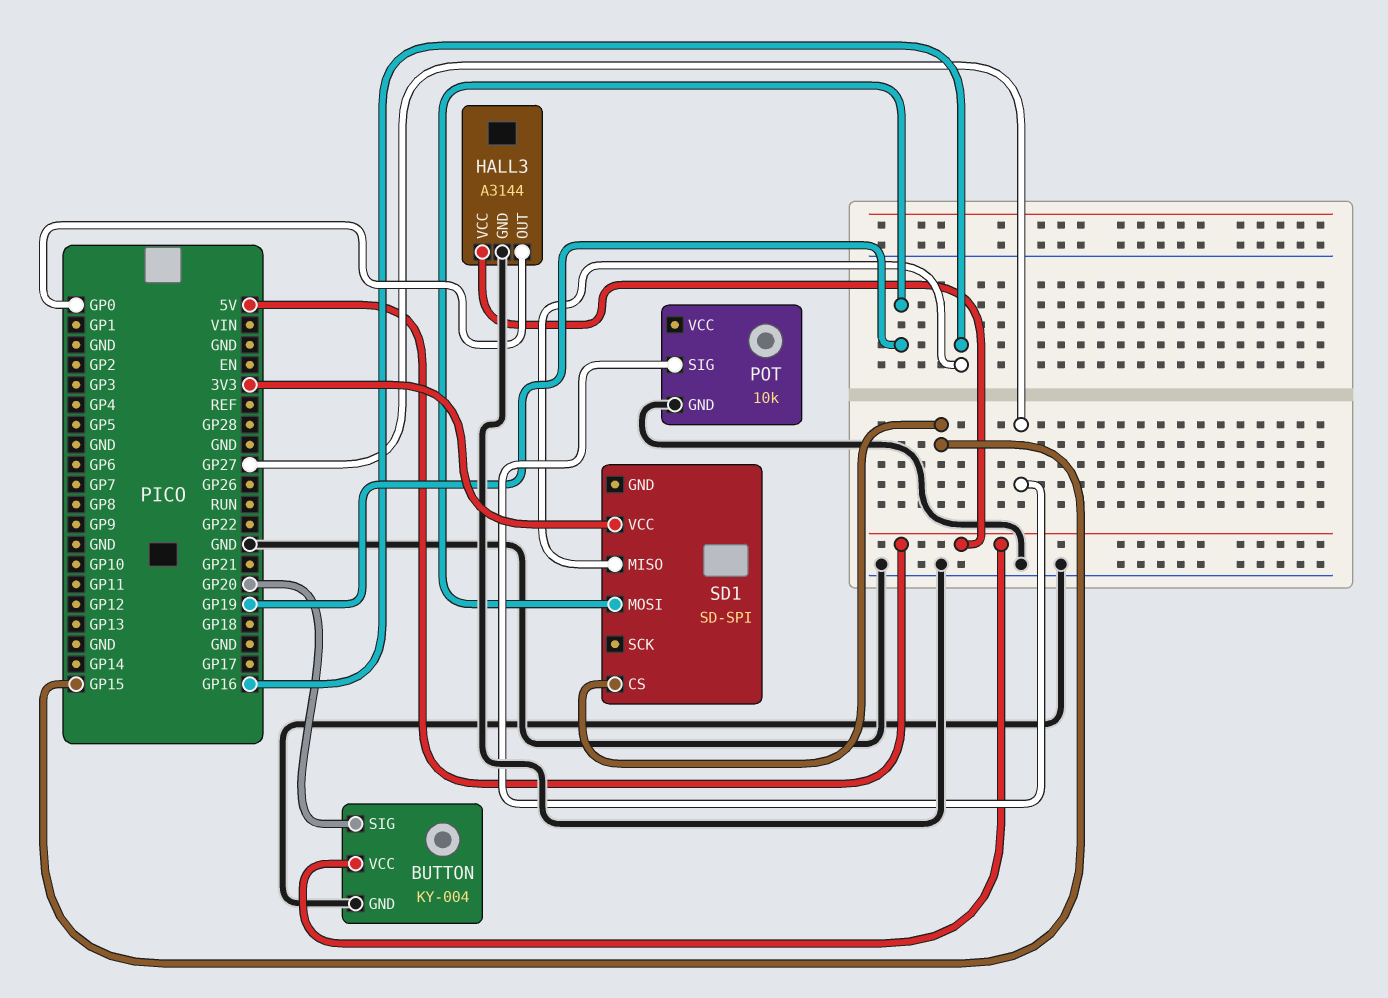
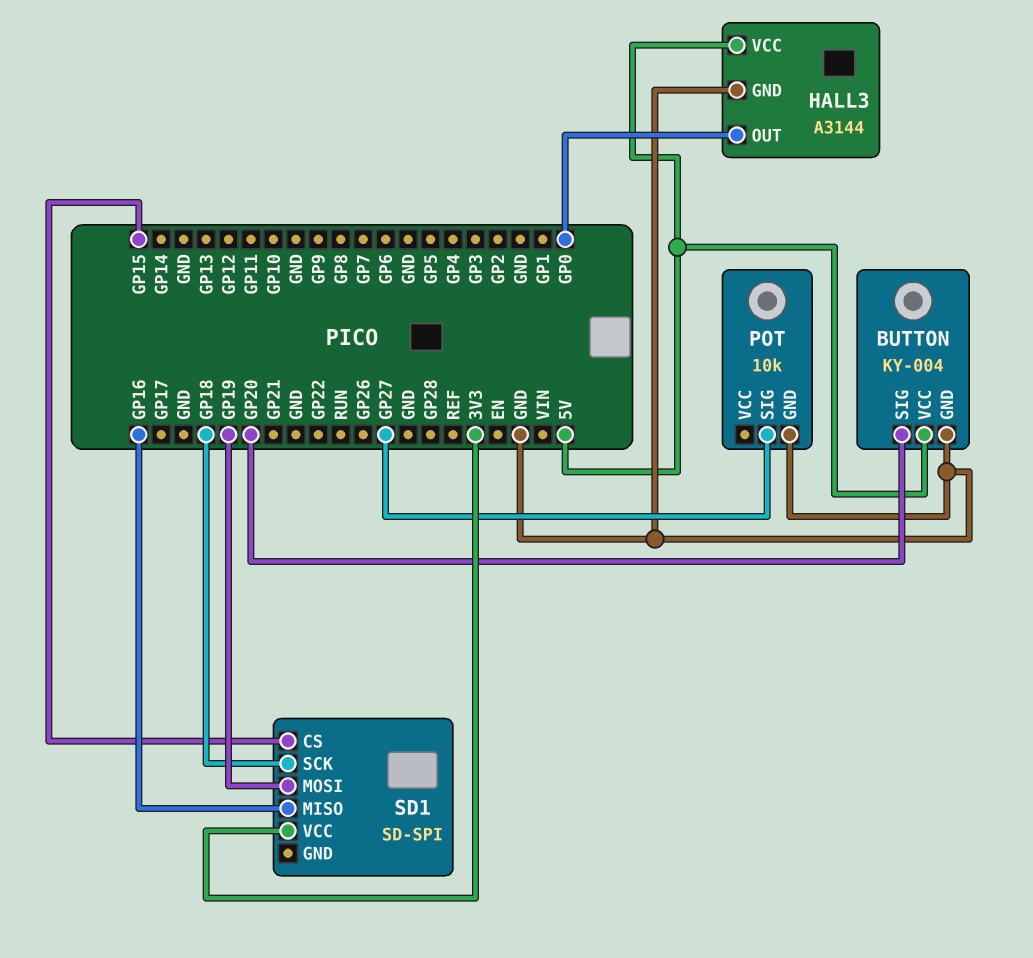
SD1 pin SCK: none -> GP18

